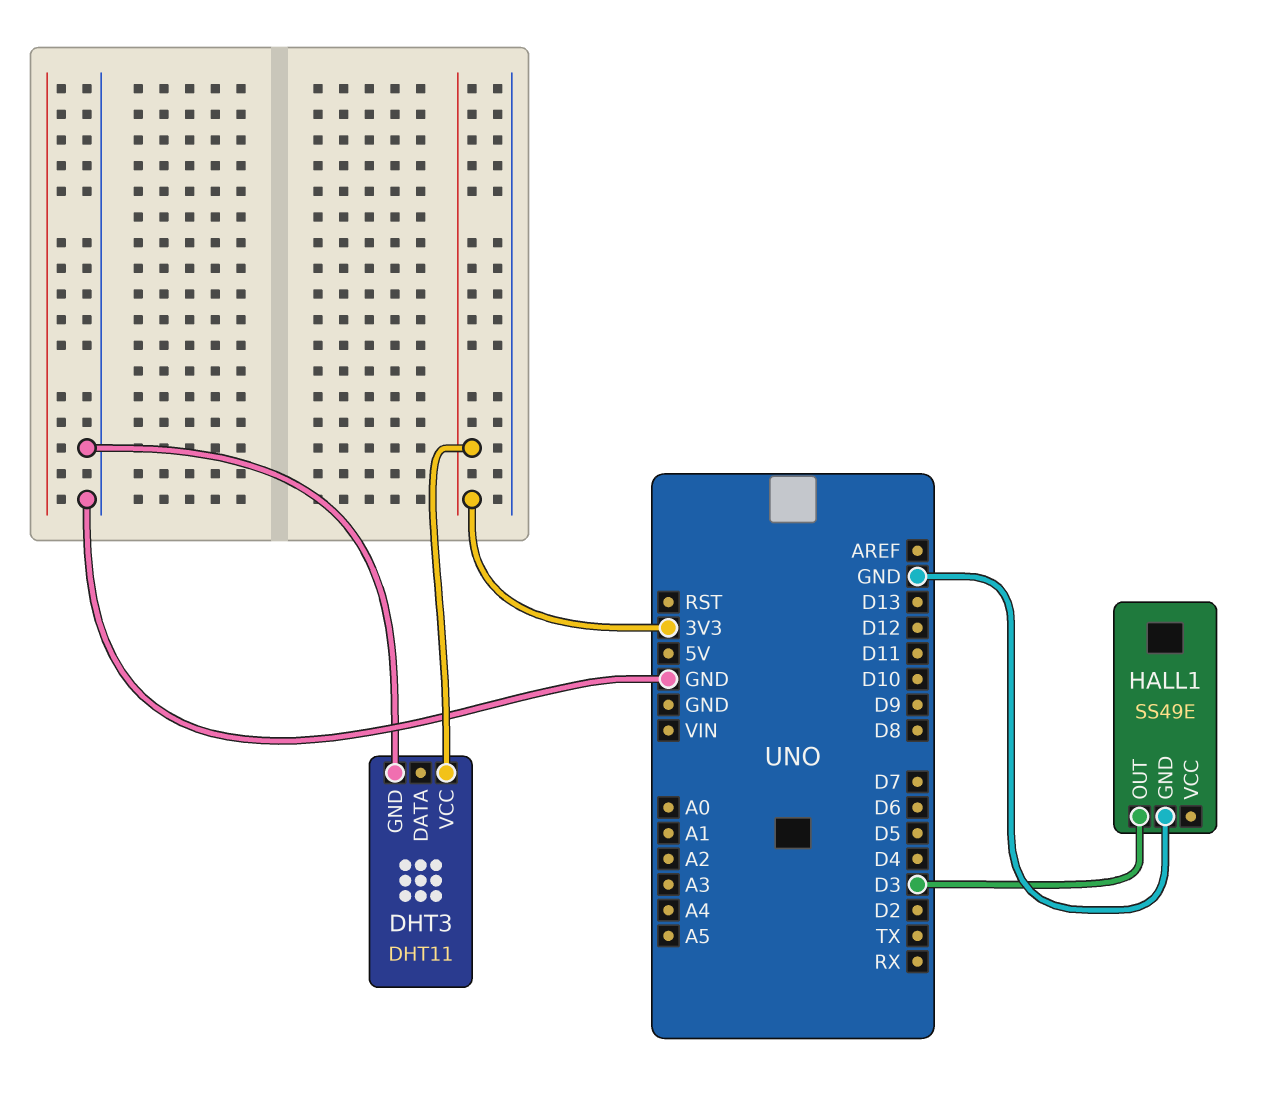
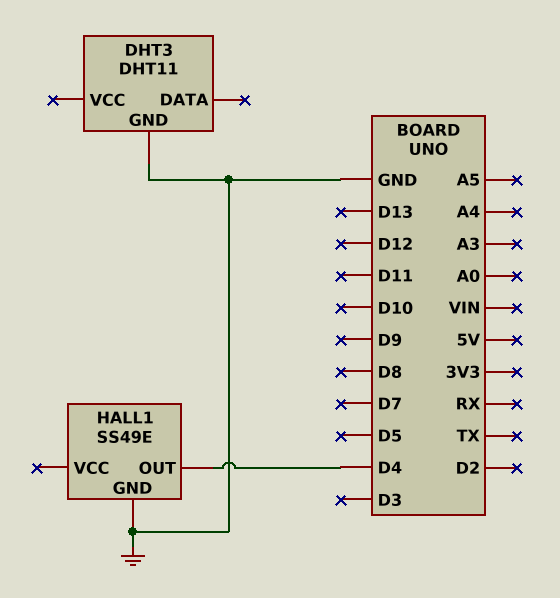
DHT3 pin VCC: 3V3 -> none
HALL1 pin OUT: D3 -> D4

